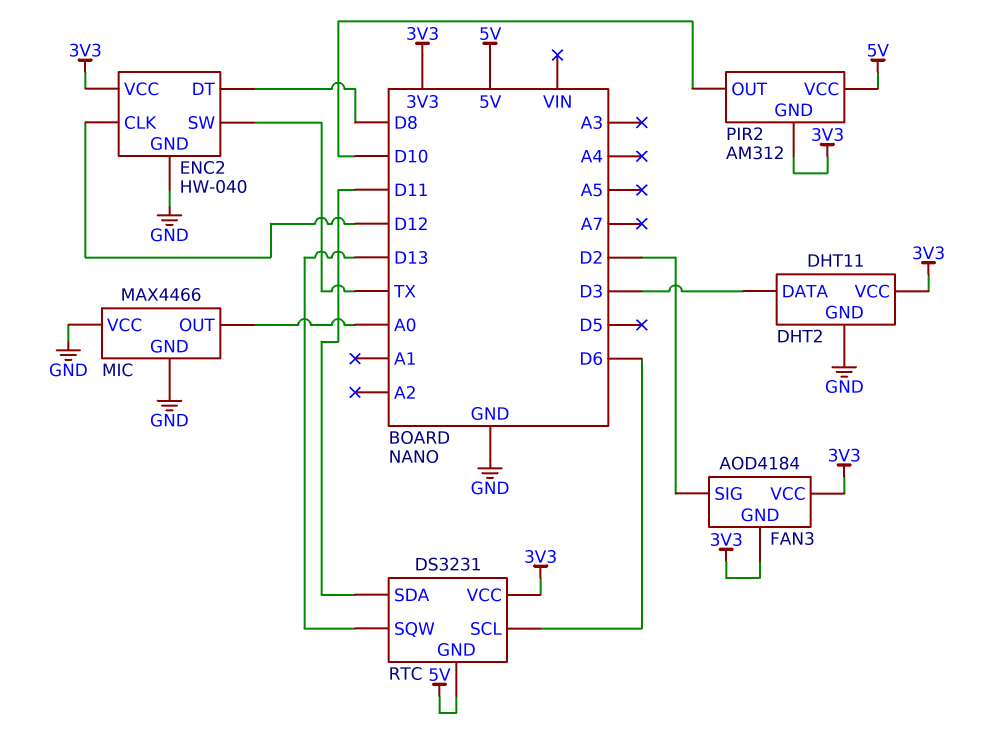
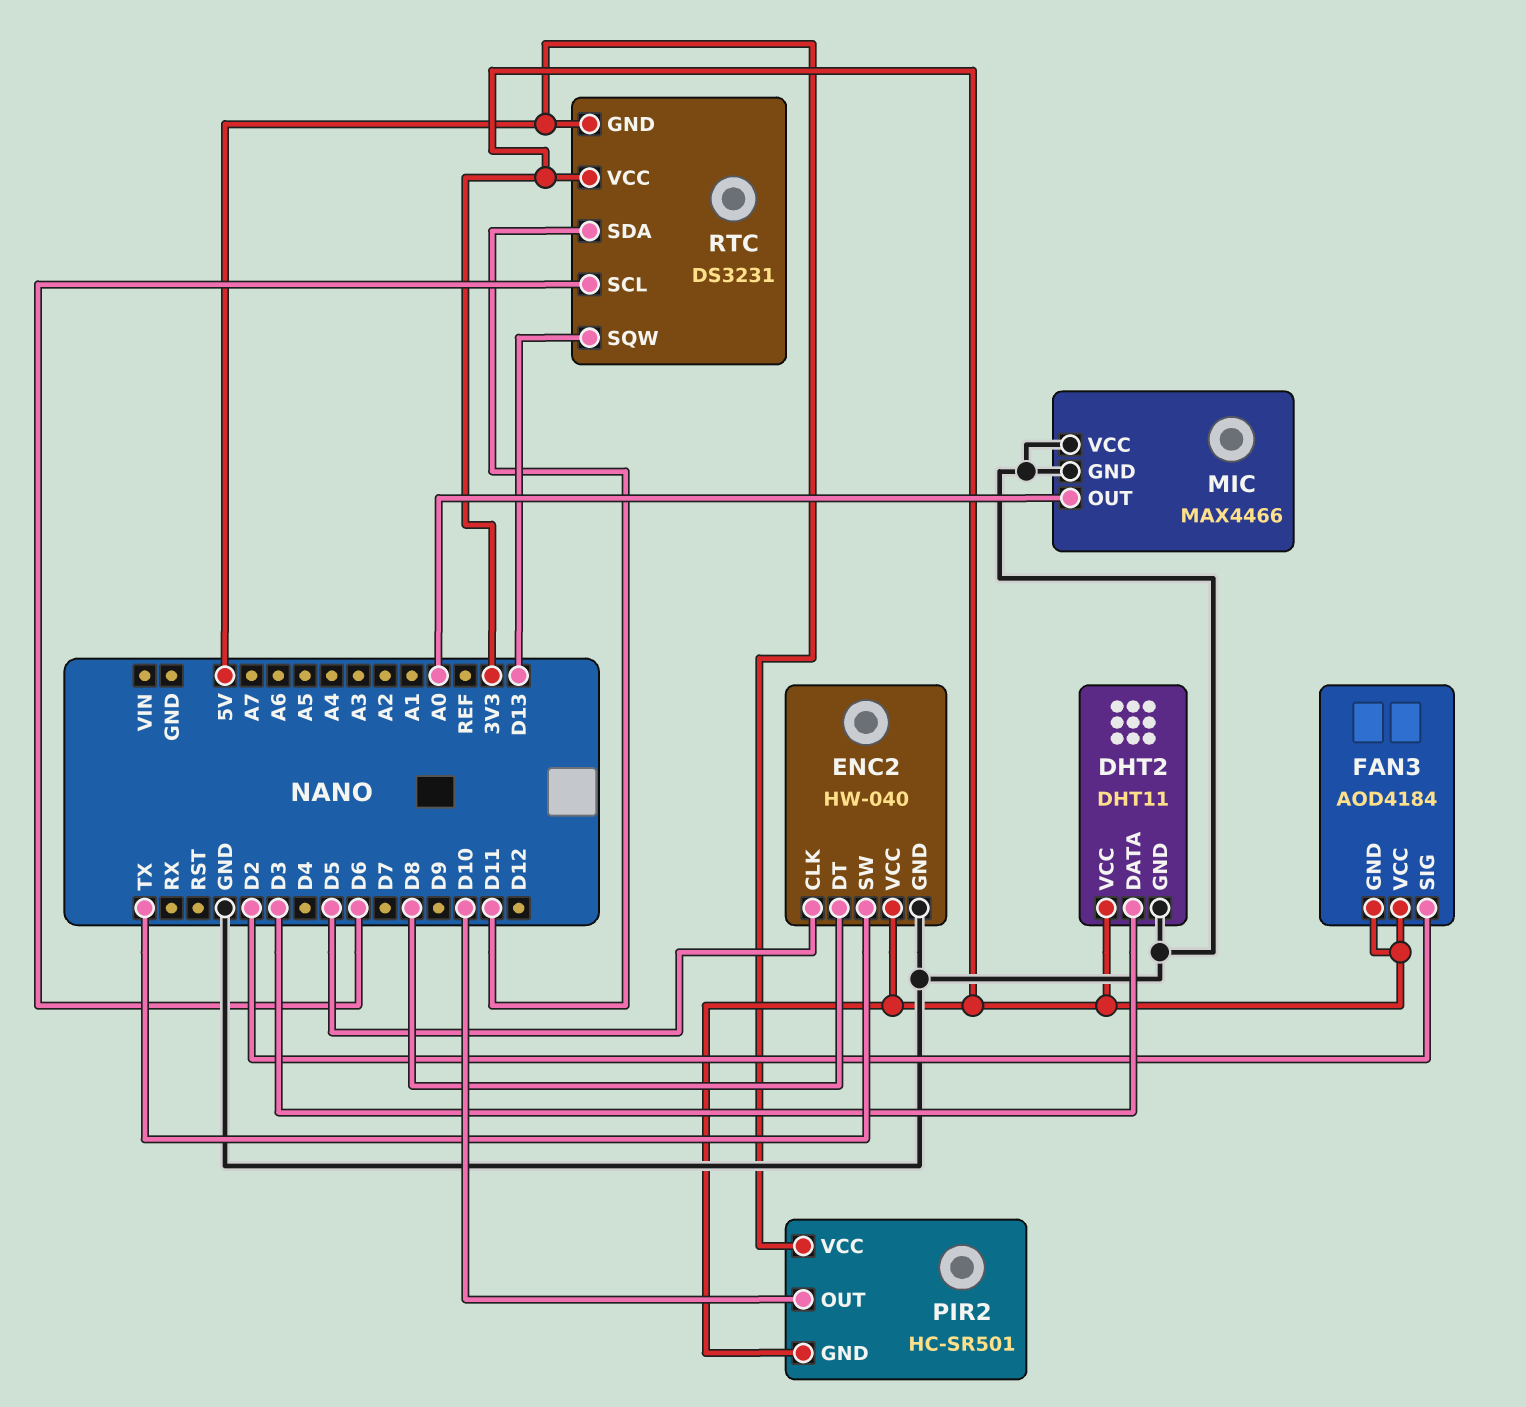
ENC2 pin CLK: D12 -> D5
PIR2: AM312 -> HC-SR501

